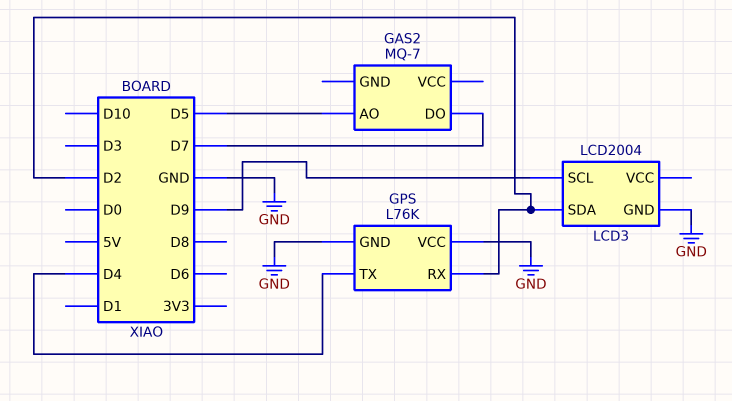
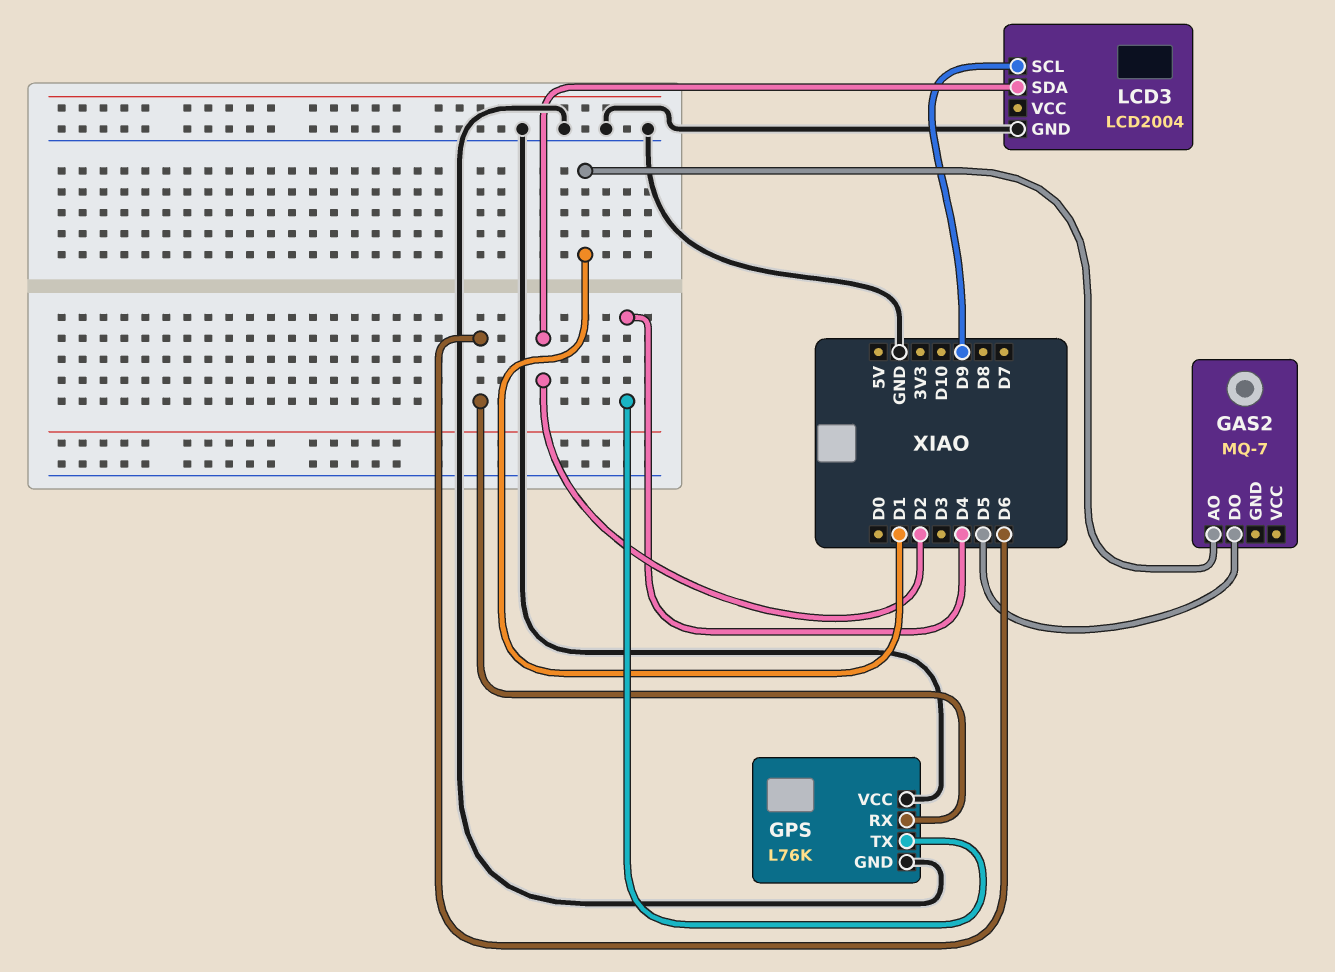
GAS2 pin AO: D5 -> D1
GAS2 pin DO: D7 -> D5
GPS pin RX: D2 -> D6

